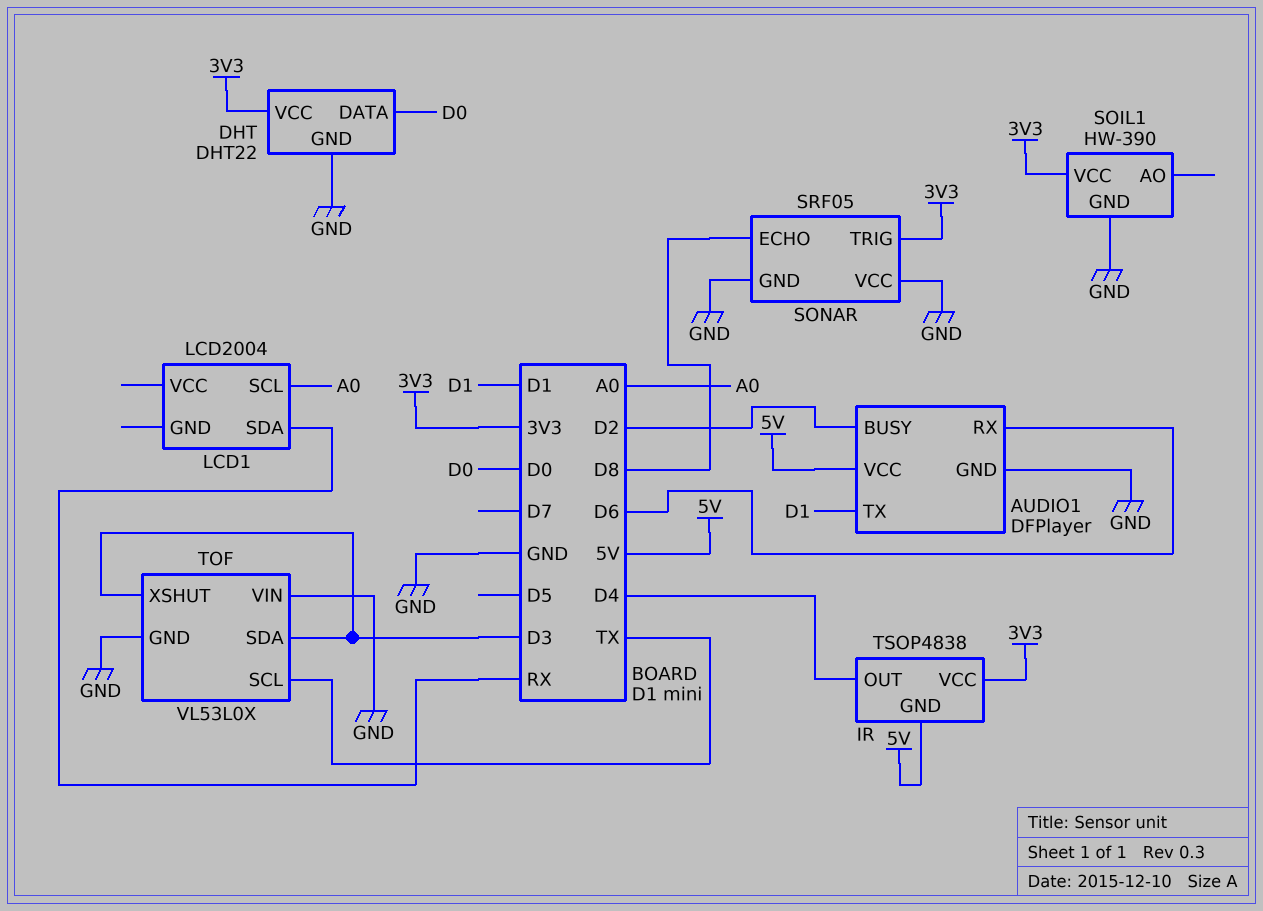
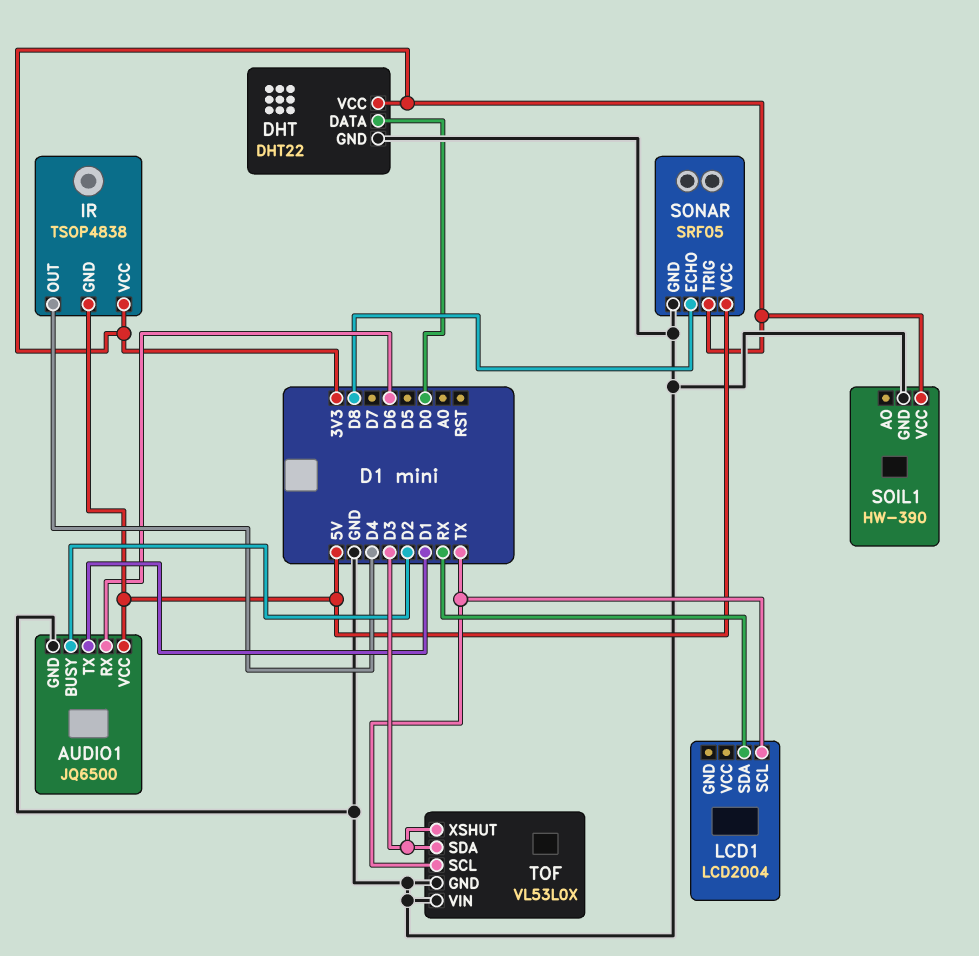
AUDIO1: DFPlayer -> JQ6500
LCD1 pin SCL: A0 -> TX
SONAR pin VCC: GND -> 5V

